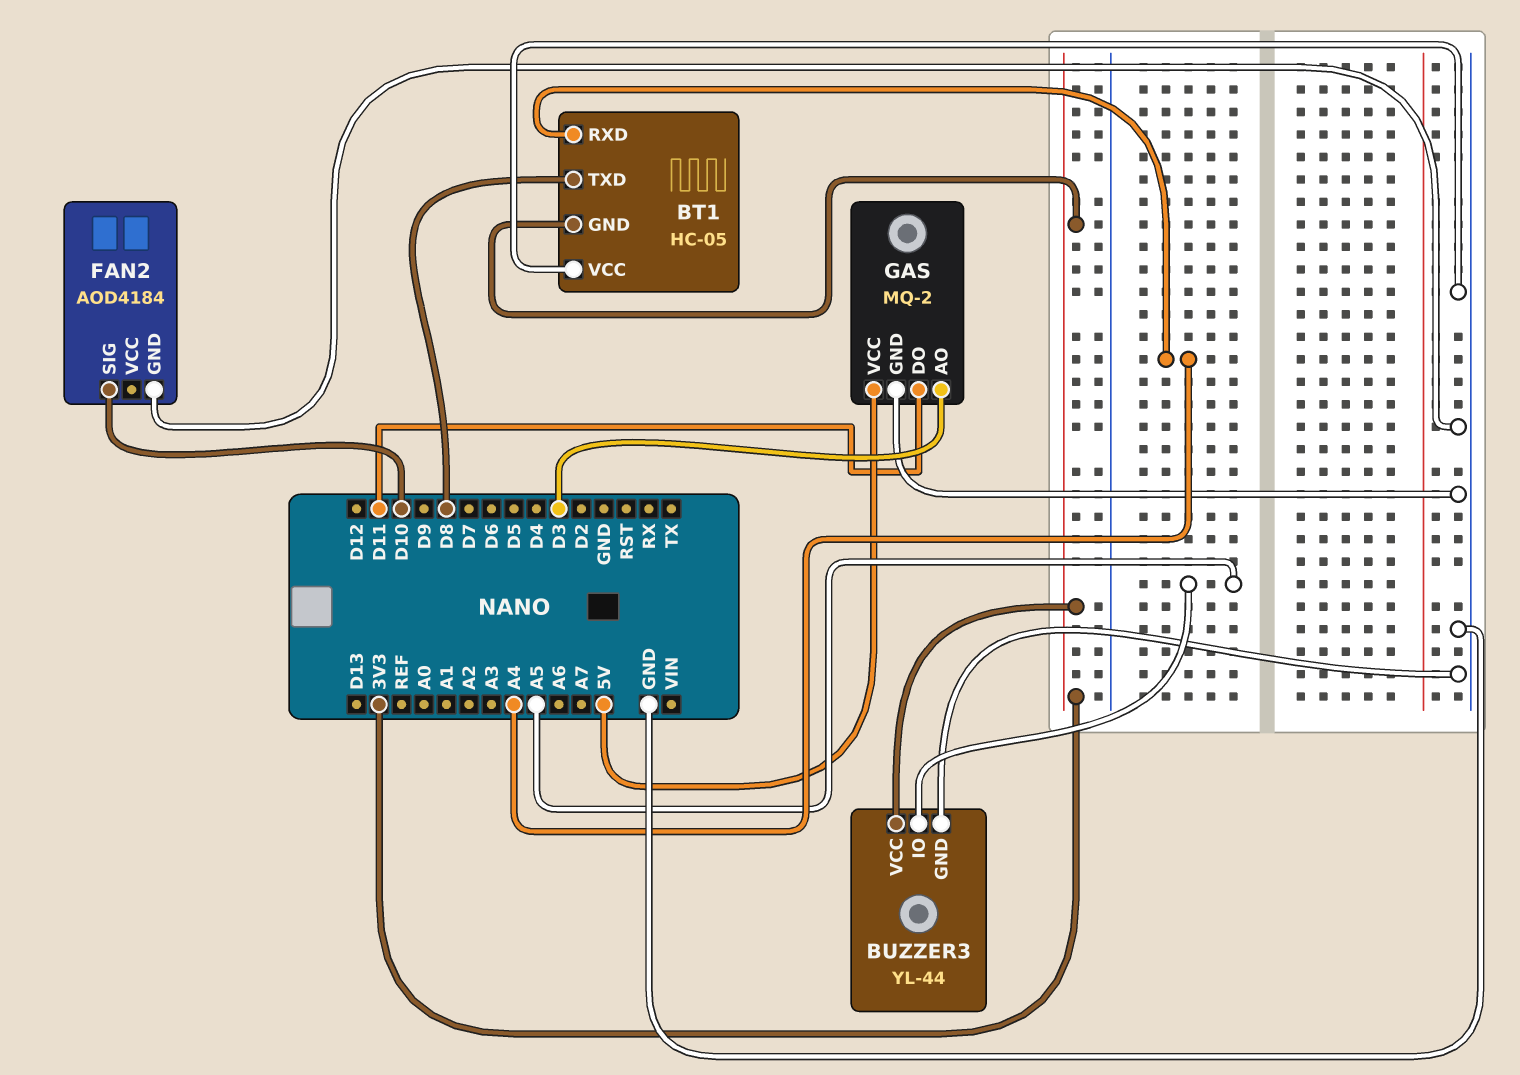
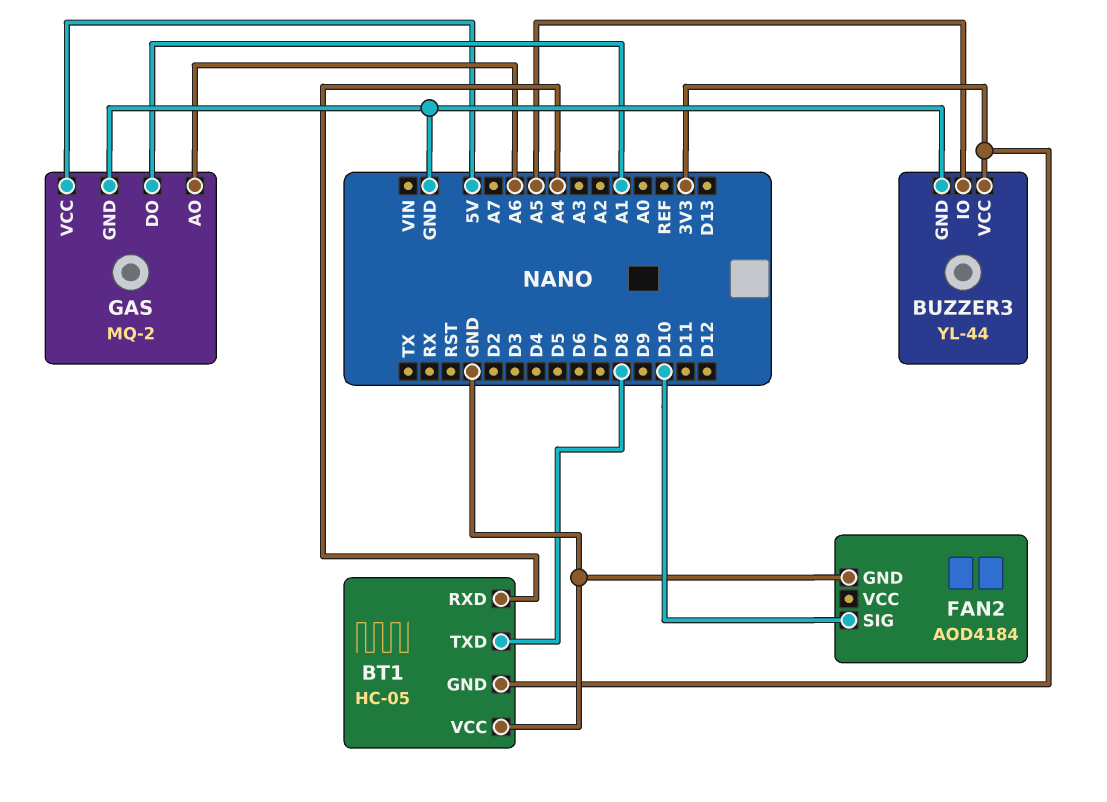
GAS pin AO: D3 -> A6
GAS pin DO: D11 -> A1

